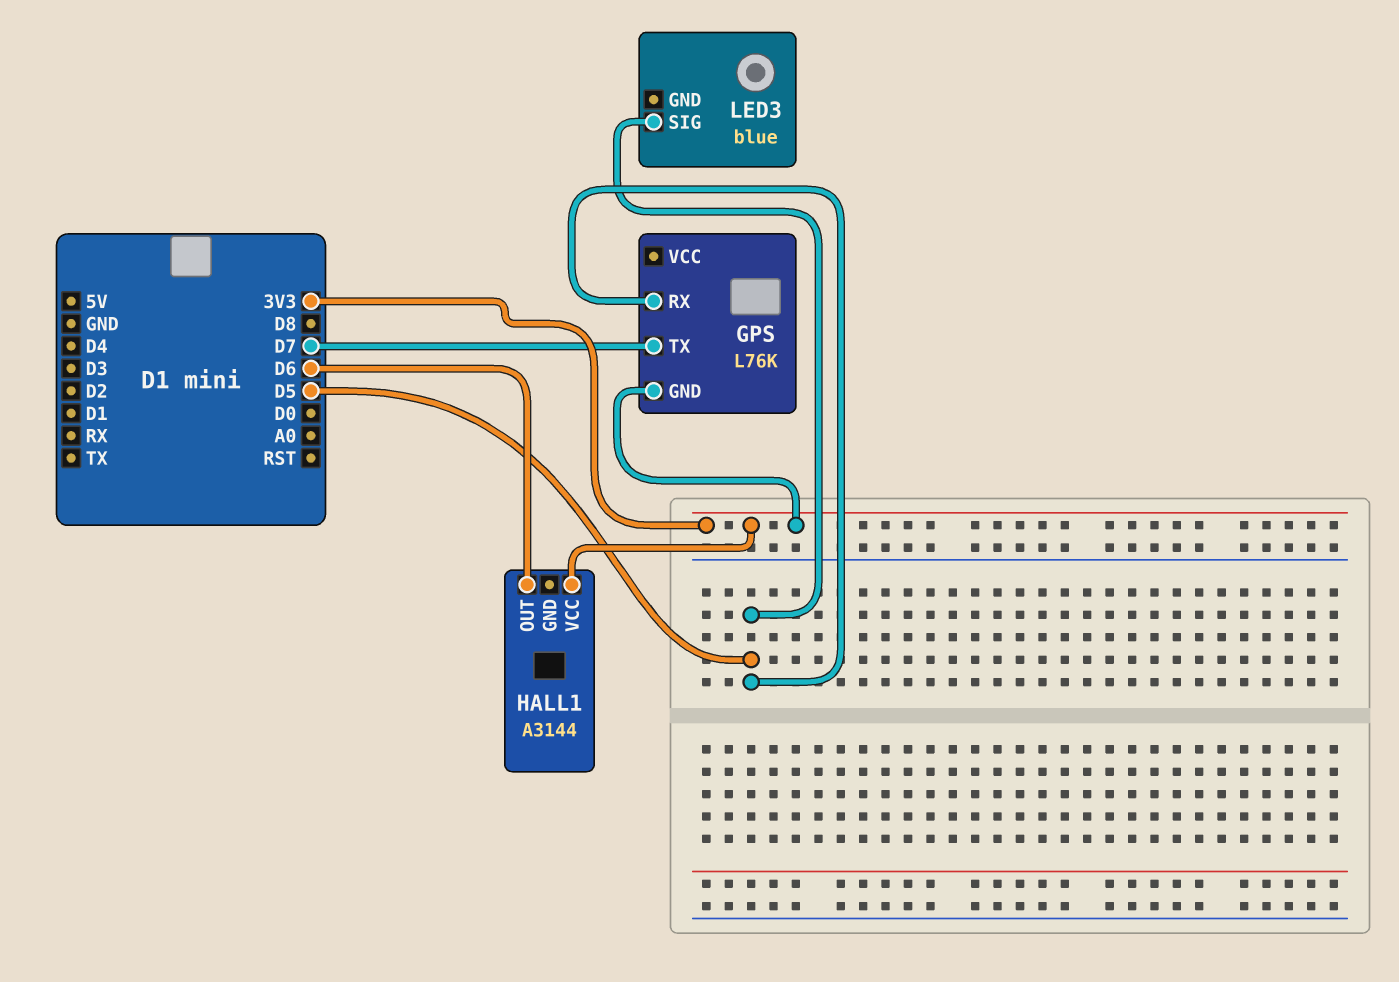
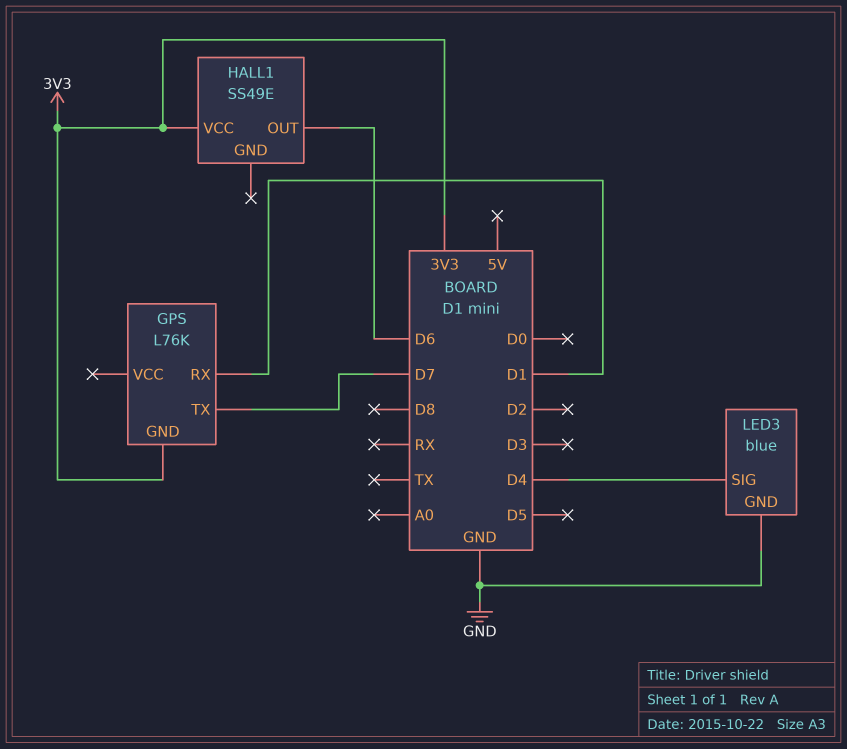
GPS pin RX: D5 -> D1
HALL1: A3144 -> SS49E
LED3 pin GND: none -> GND
LED3 pin SIG: D5 -> D4

